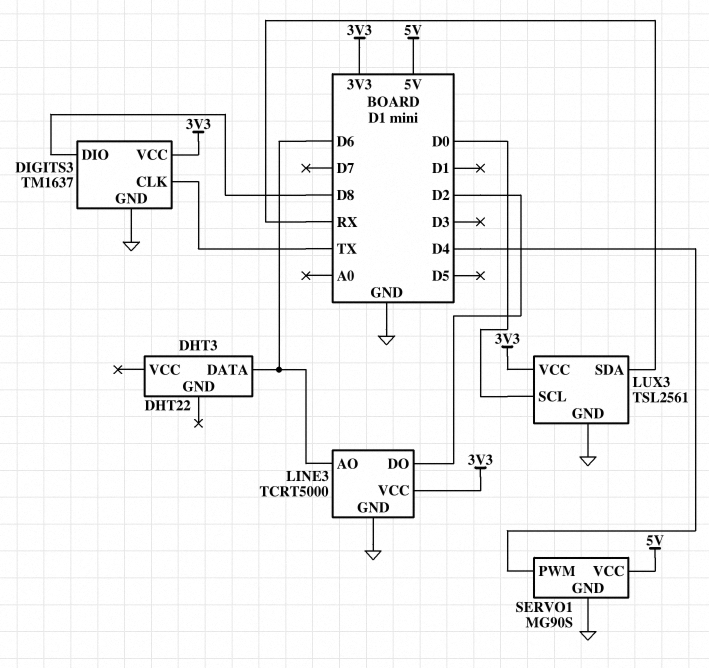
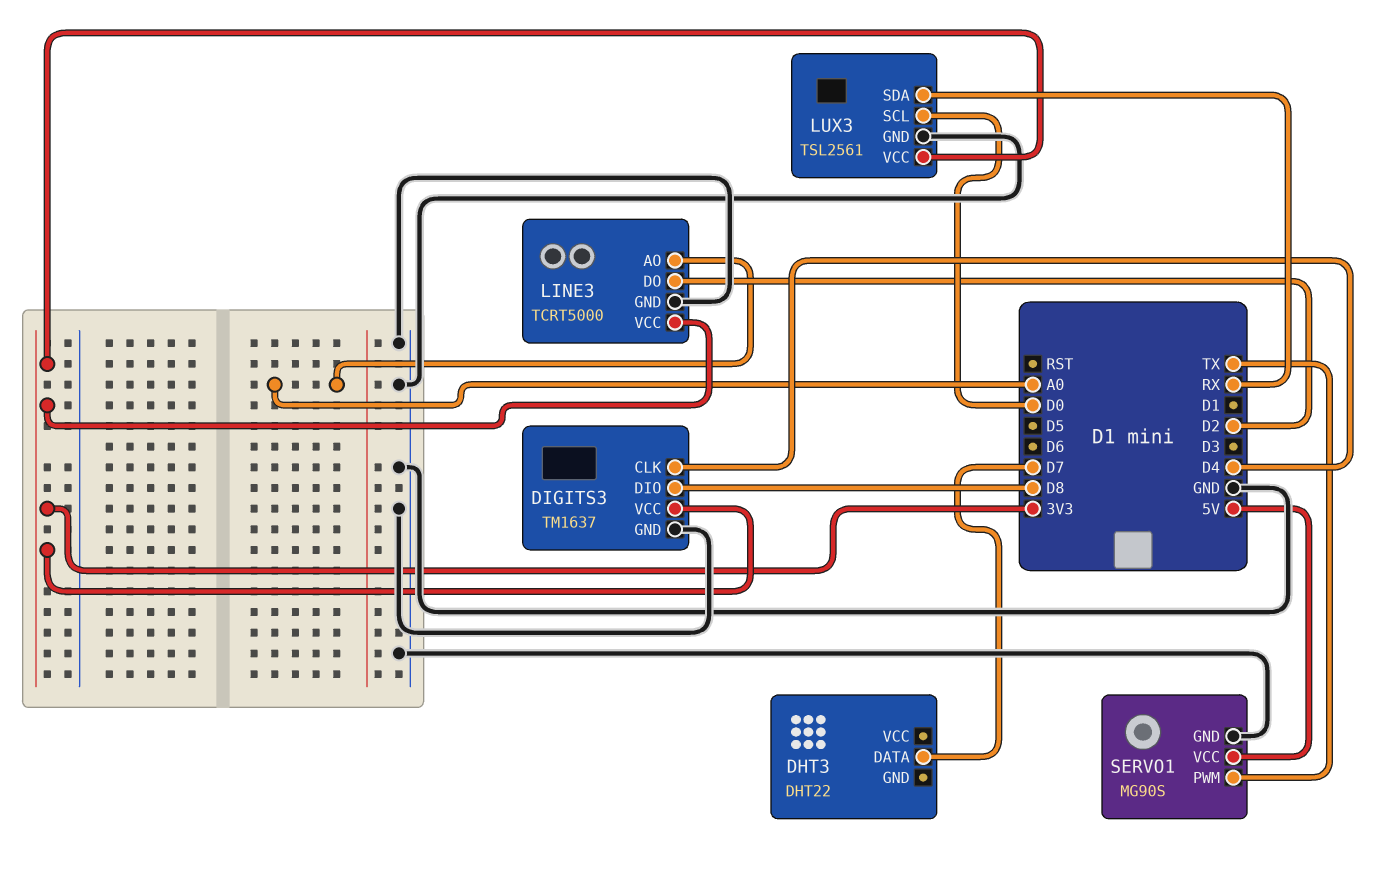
DHT3 pin DATA: D6 -> D7
DIGITS3 pin CLK: TX -> D4
LINE3 pin AO: D6 -> A0
SERVO1 pin PWM: D4 -> TX

